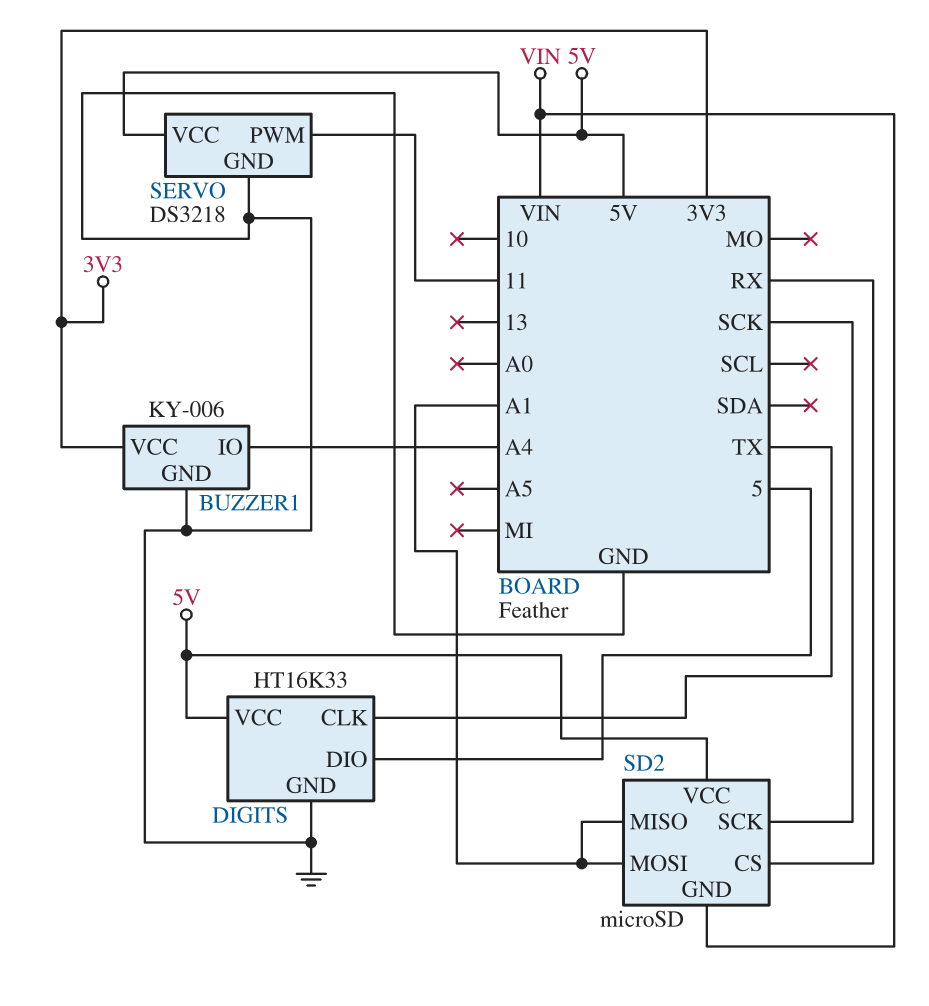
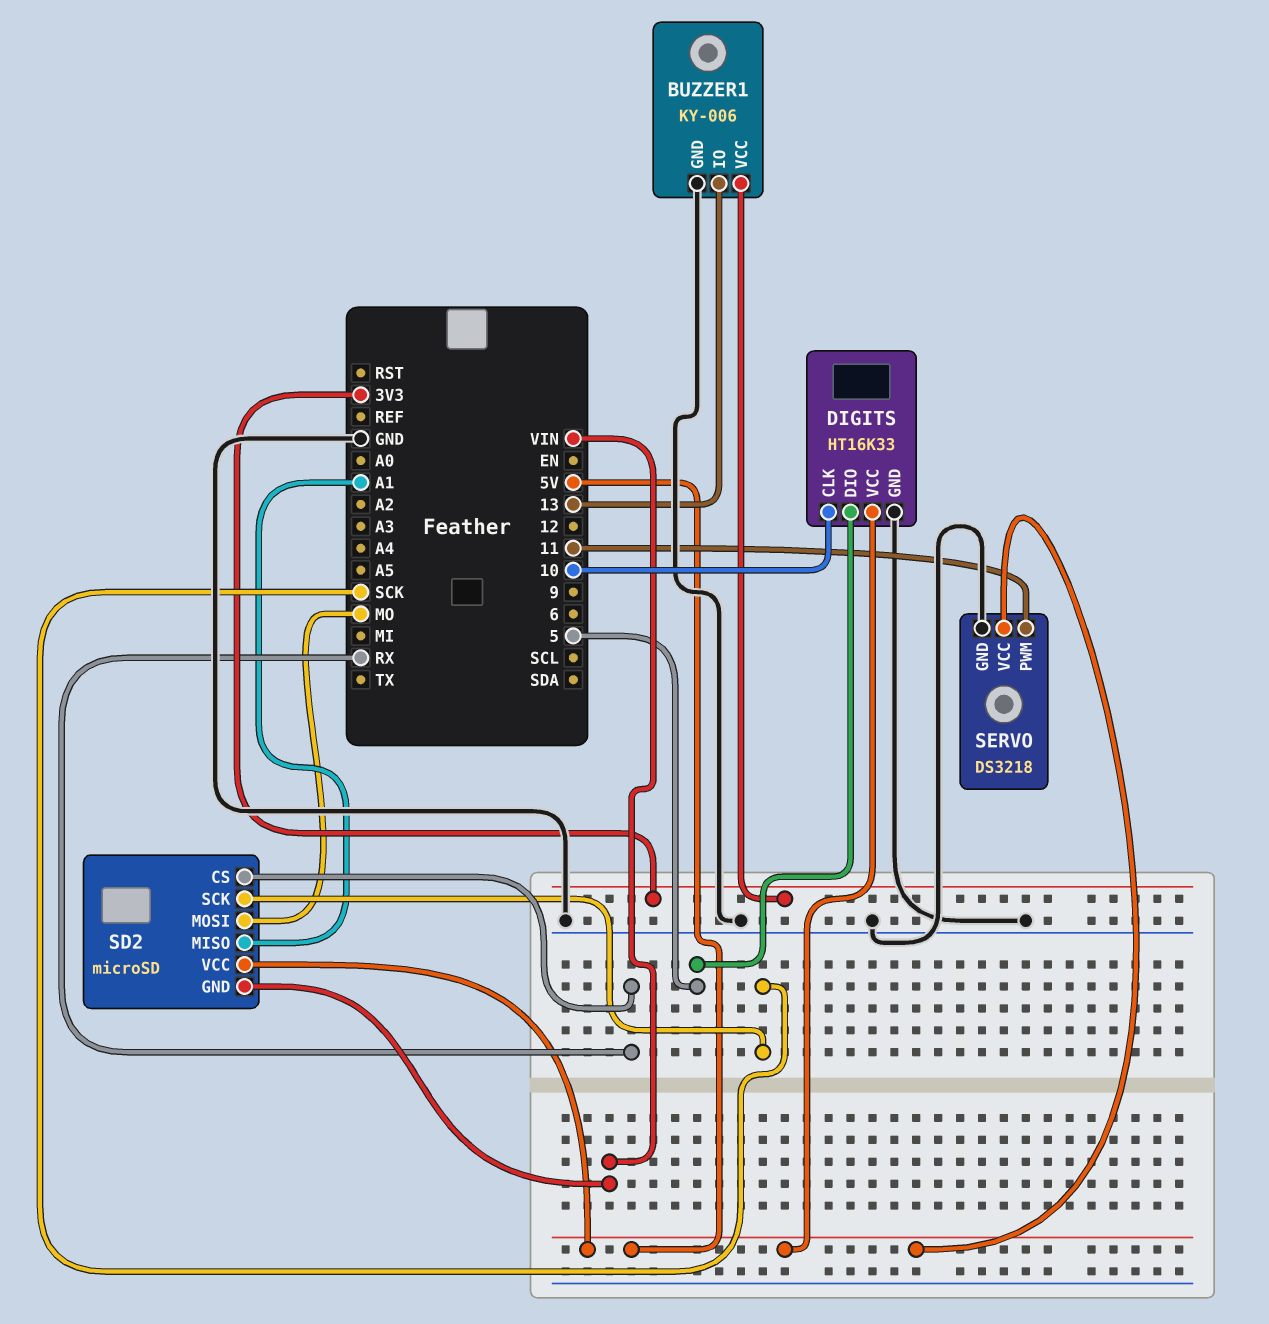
BUZZER1 pin IO: A4 -> 13
DIGITS pin CLK: TX -> 10
SD2 pin MOSI: A1 -> MO

